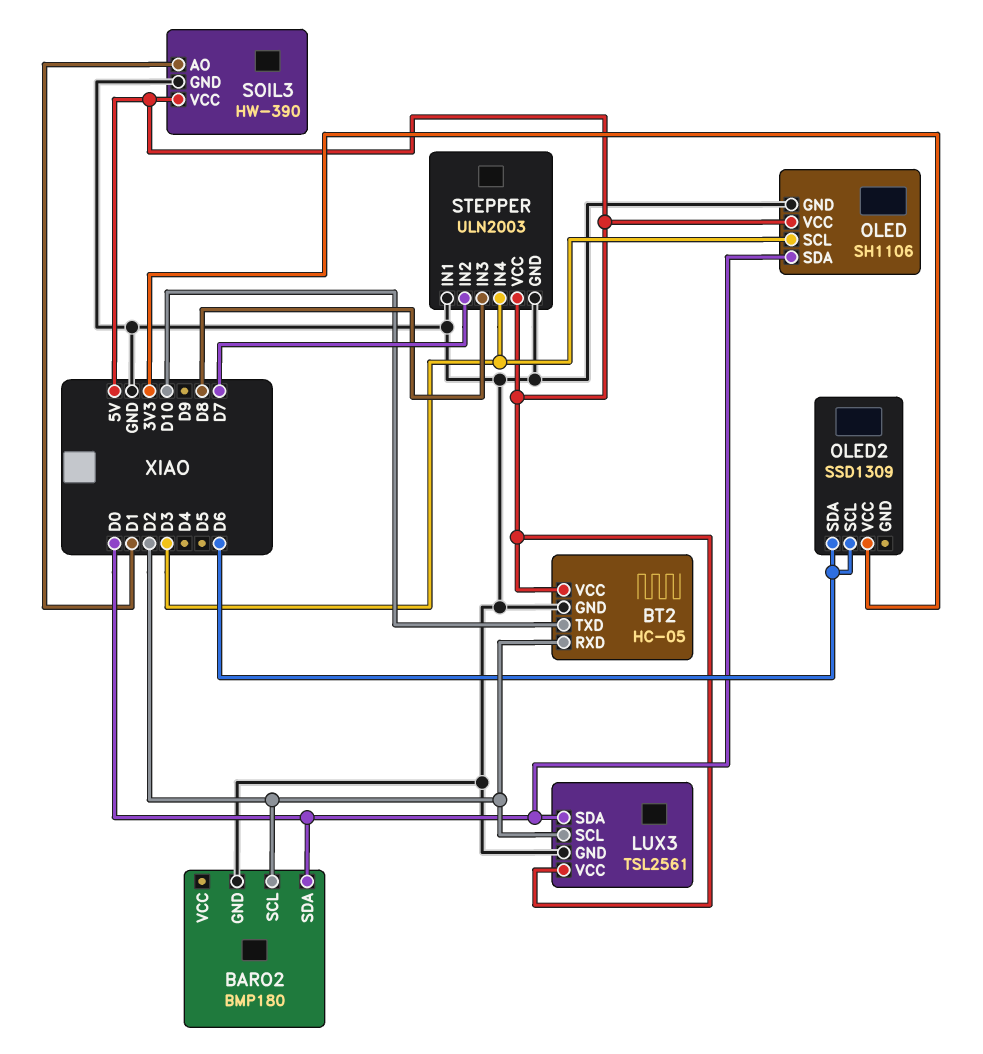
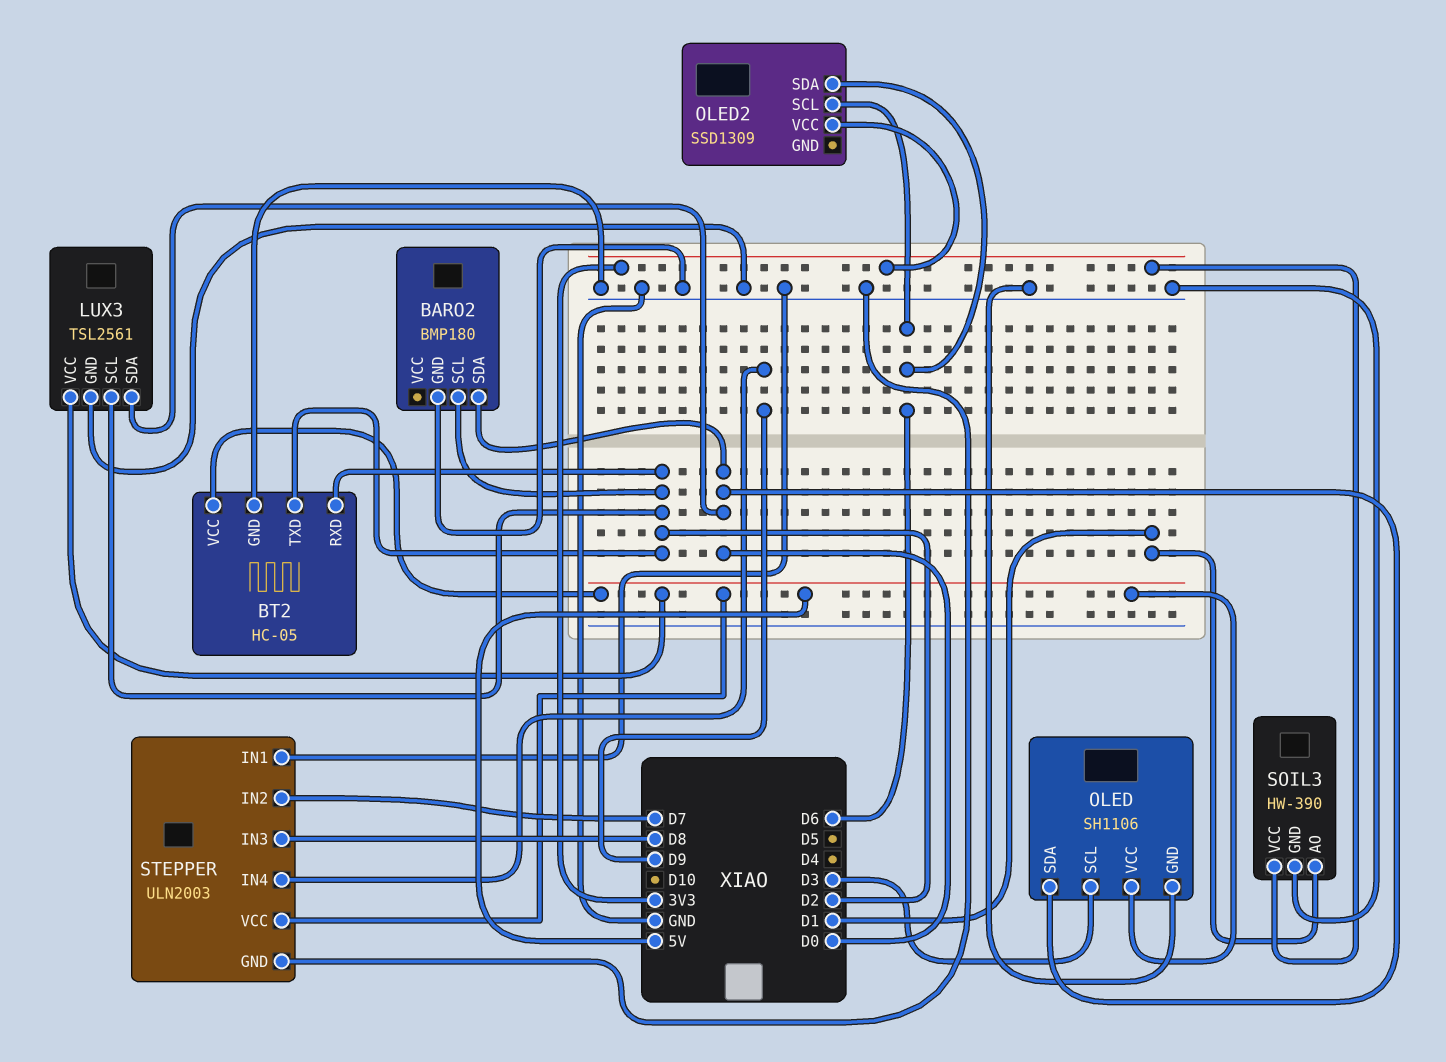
BT2 pin TXD: D10 -> D2
SOIL3 pin VCC: 5V -> 3V3
STEPPER pin IN4: D3 -> D9

